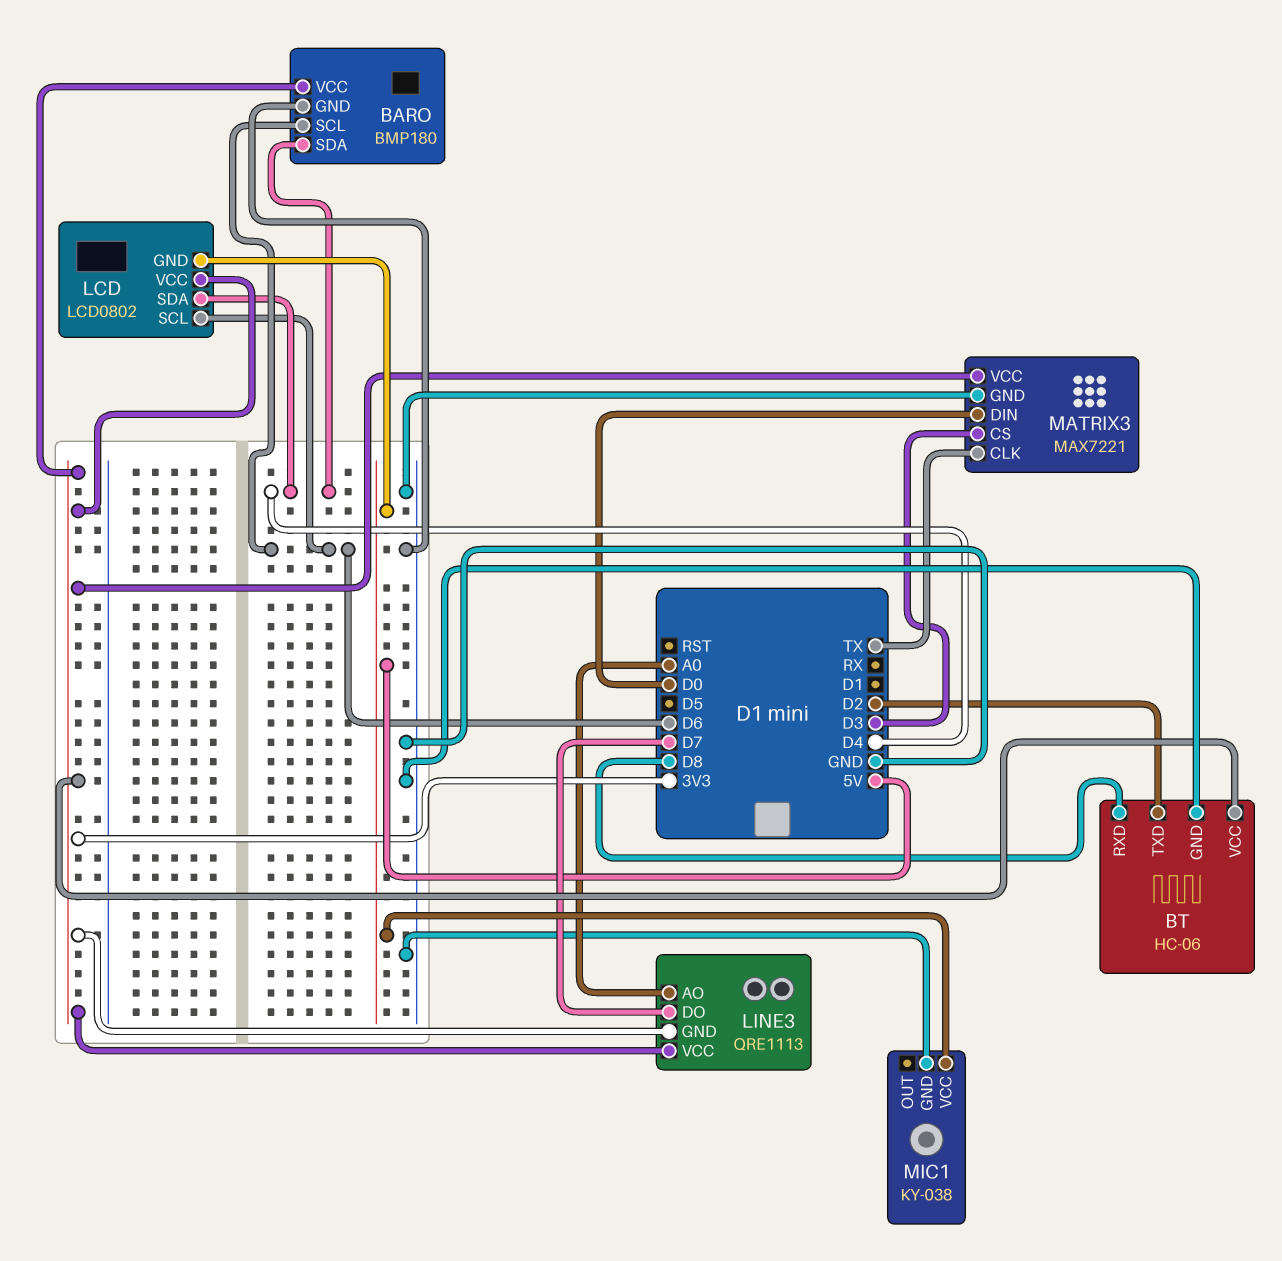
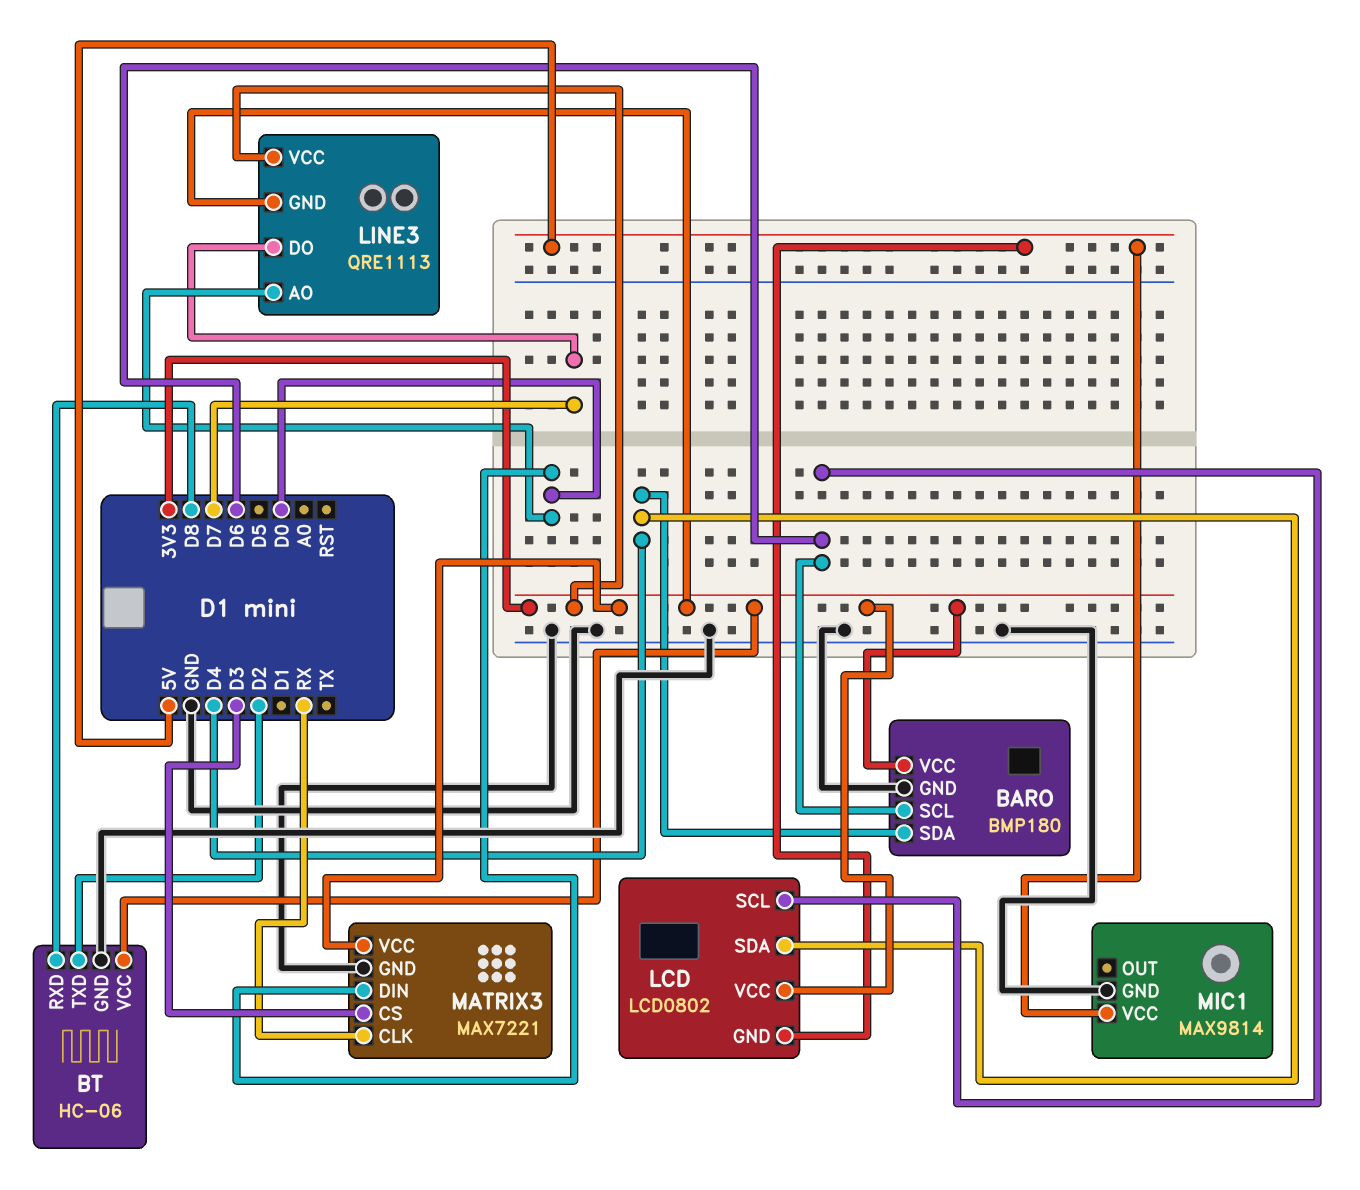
LINE3 pin AO: A0 -> D0
MATRIX3 pin CLK: TX -> RX
MIC1: KY-038 -> MAX9814

